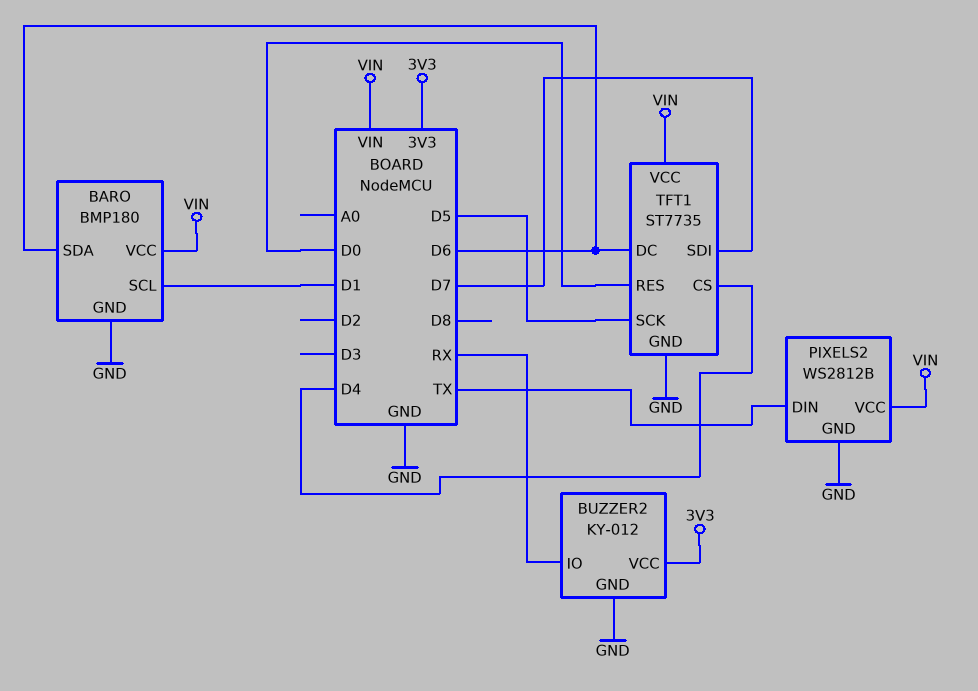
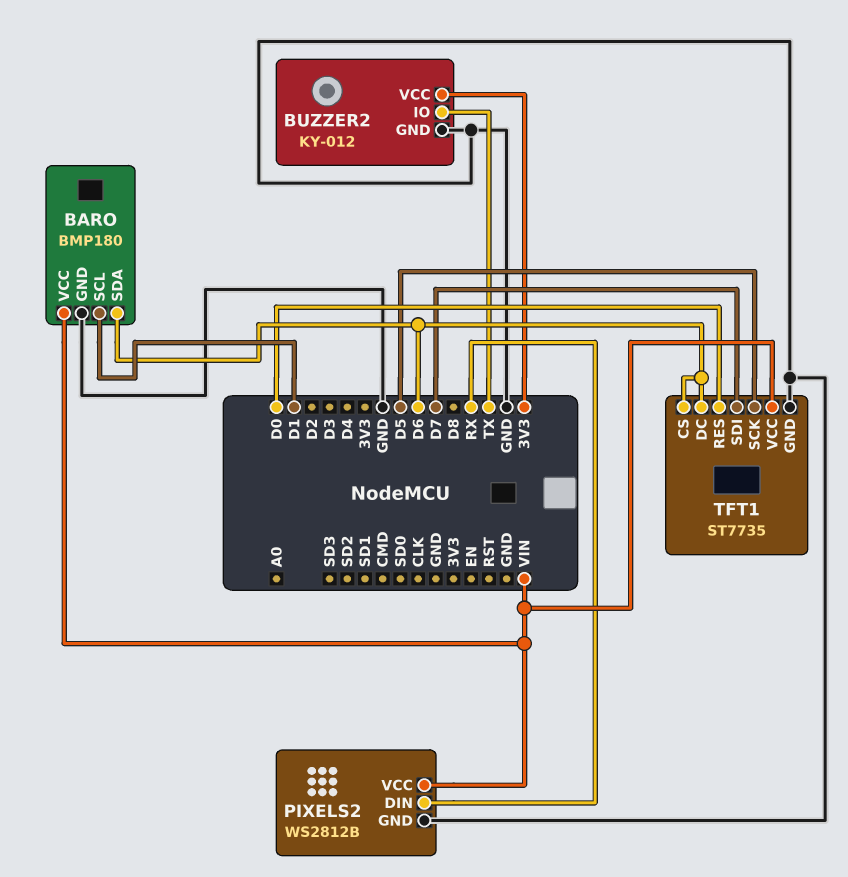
BUZZER2 pin IO: RX -> TX
PIXELS2 pin DIN: TX -> RX
TFT1 pin CS: D4 -> D6

